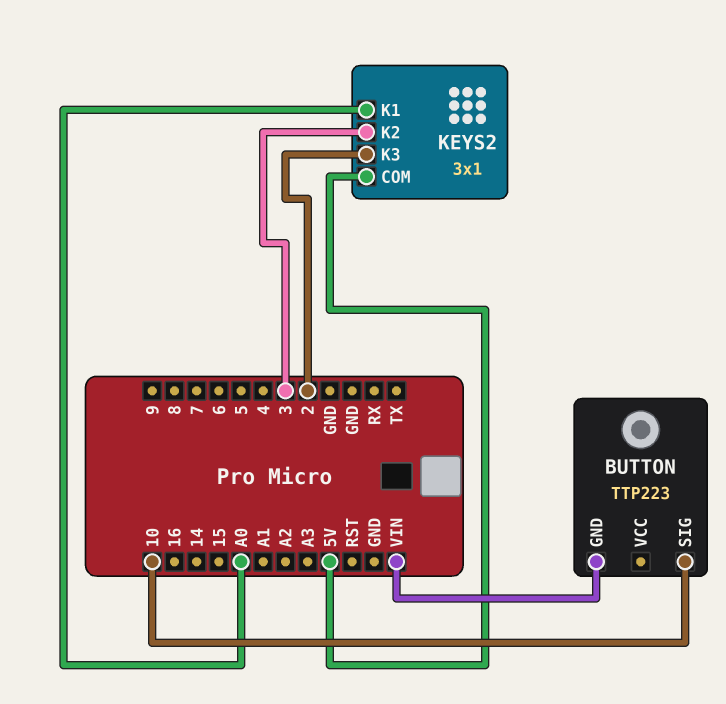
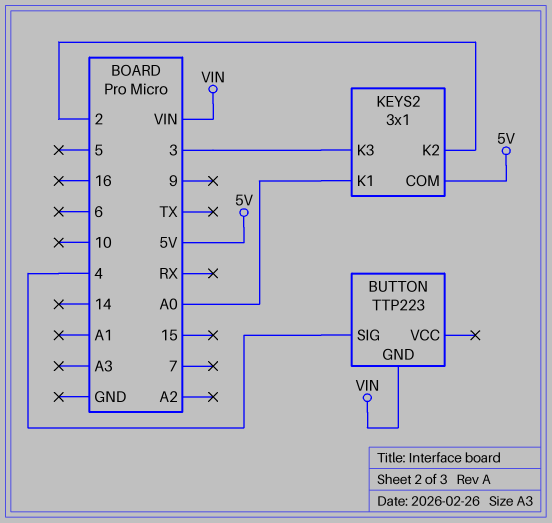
BUTTON pin SIG: 10 -> 4
KEYS2 pin K2: 3 -> 2
KEYS2 pin K3: 2 -> 3

